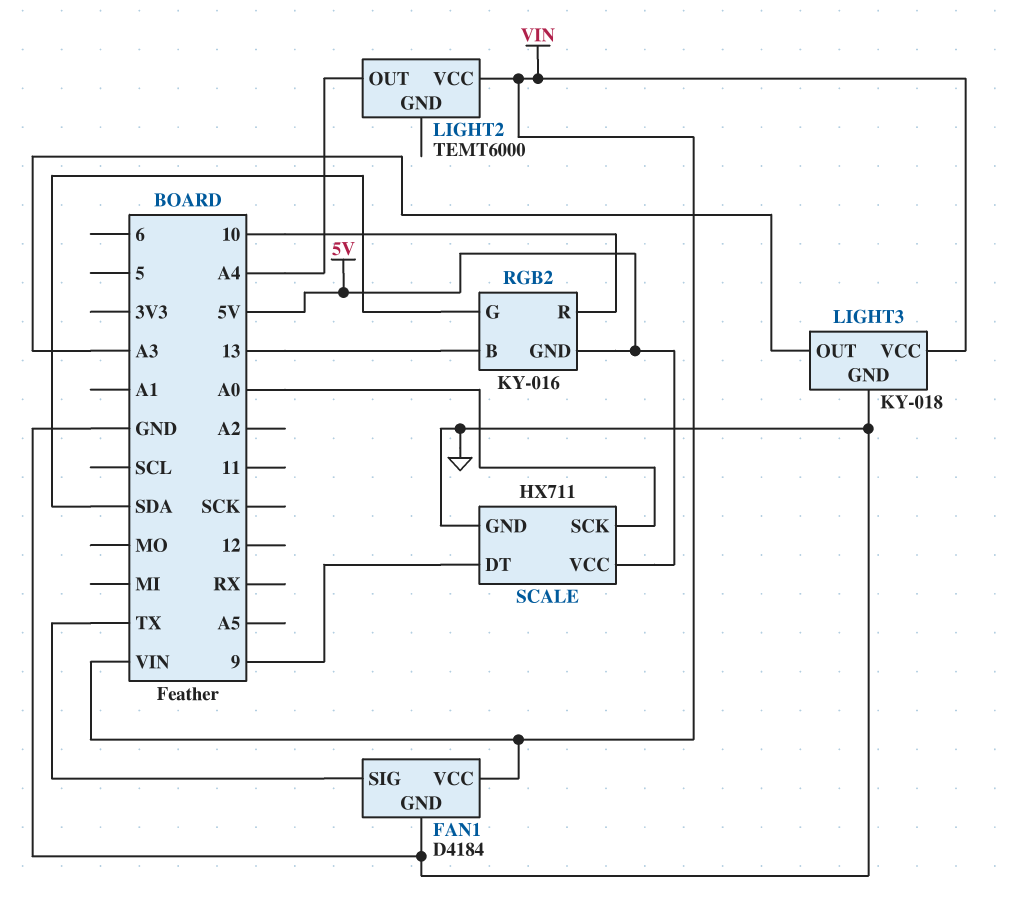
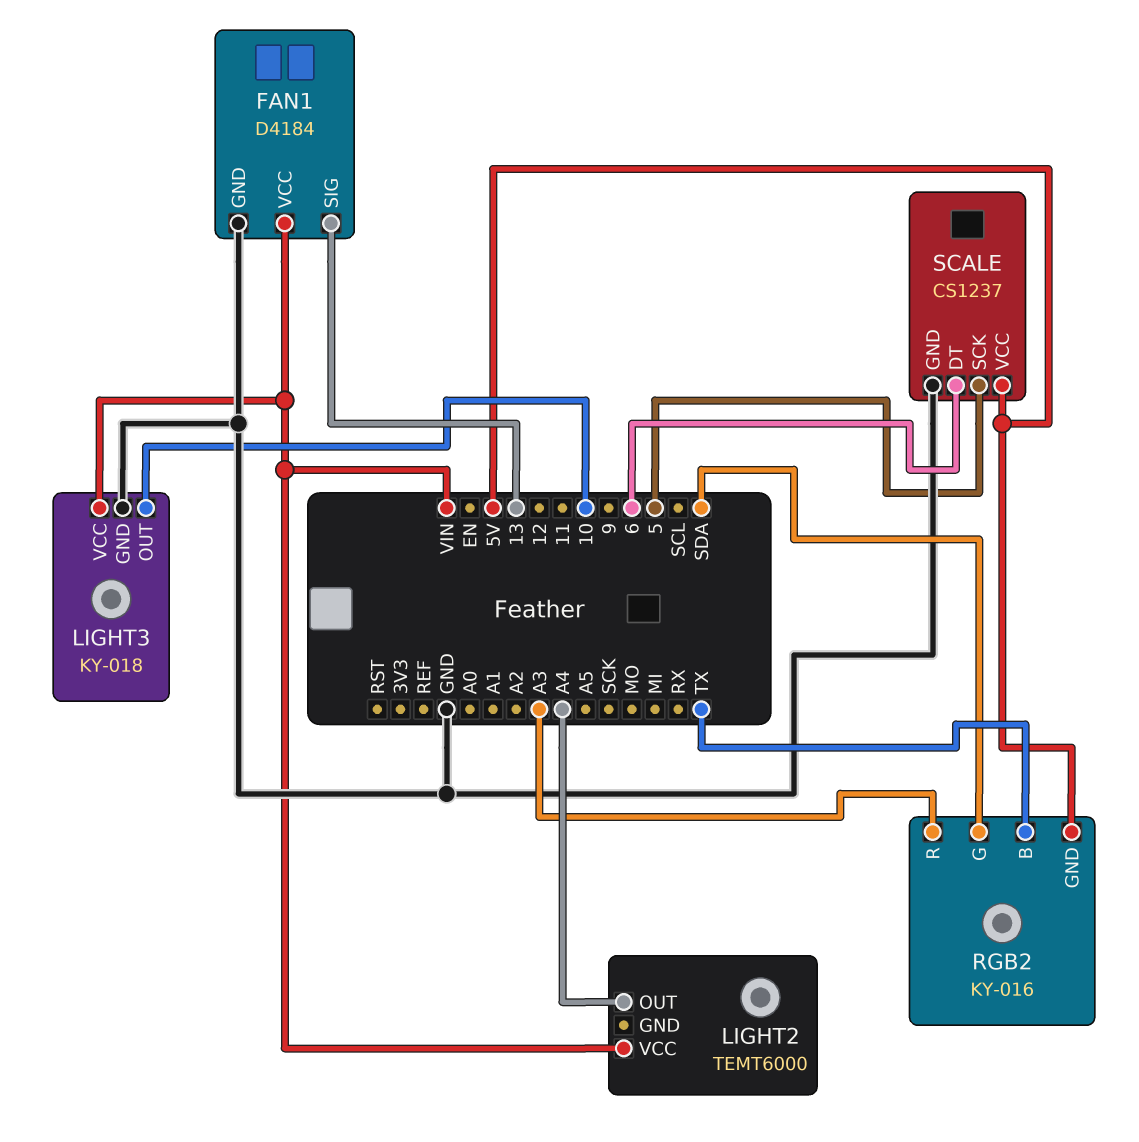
FAN1 pin SIG: TX -> 13
LIGHT3 pin OUT: A3 -> 10
RGB2 pin B: 13 -> TX
RGB2 pin R: 10 -> A3
SCALE: HX711 -> CS1237
SCALE pin DT: 9 -> 6
SCALE pin SCK: A0 -> 5

